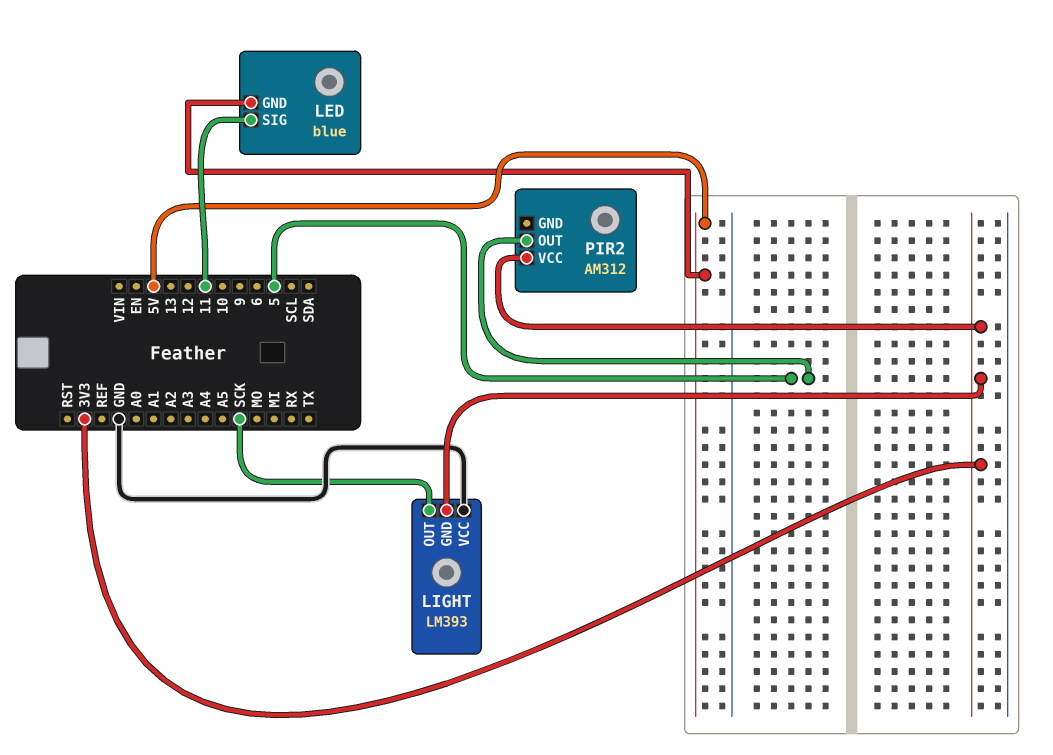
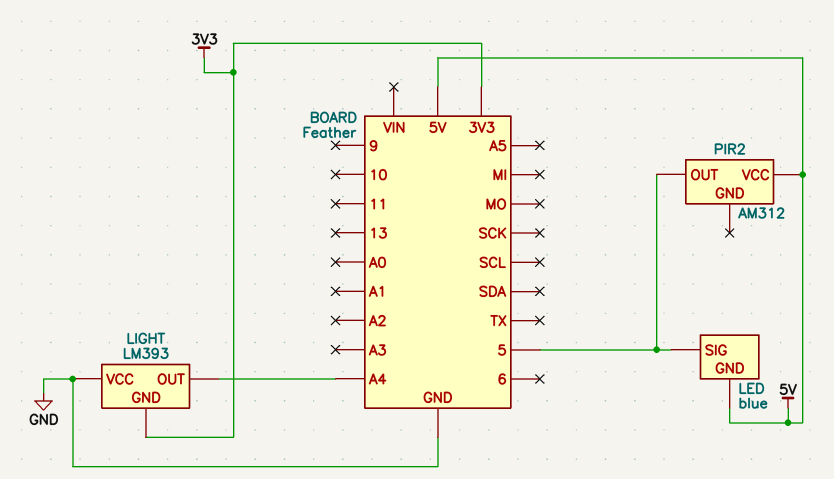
LED pin SIG: 11 -> 5
LIGHT pin OUT: SCK -> A4
PIR2 pin VCC: 3V3 -> 5V

